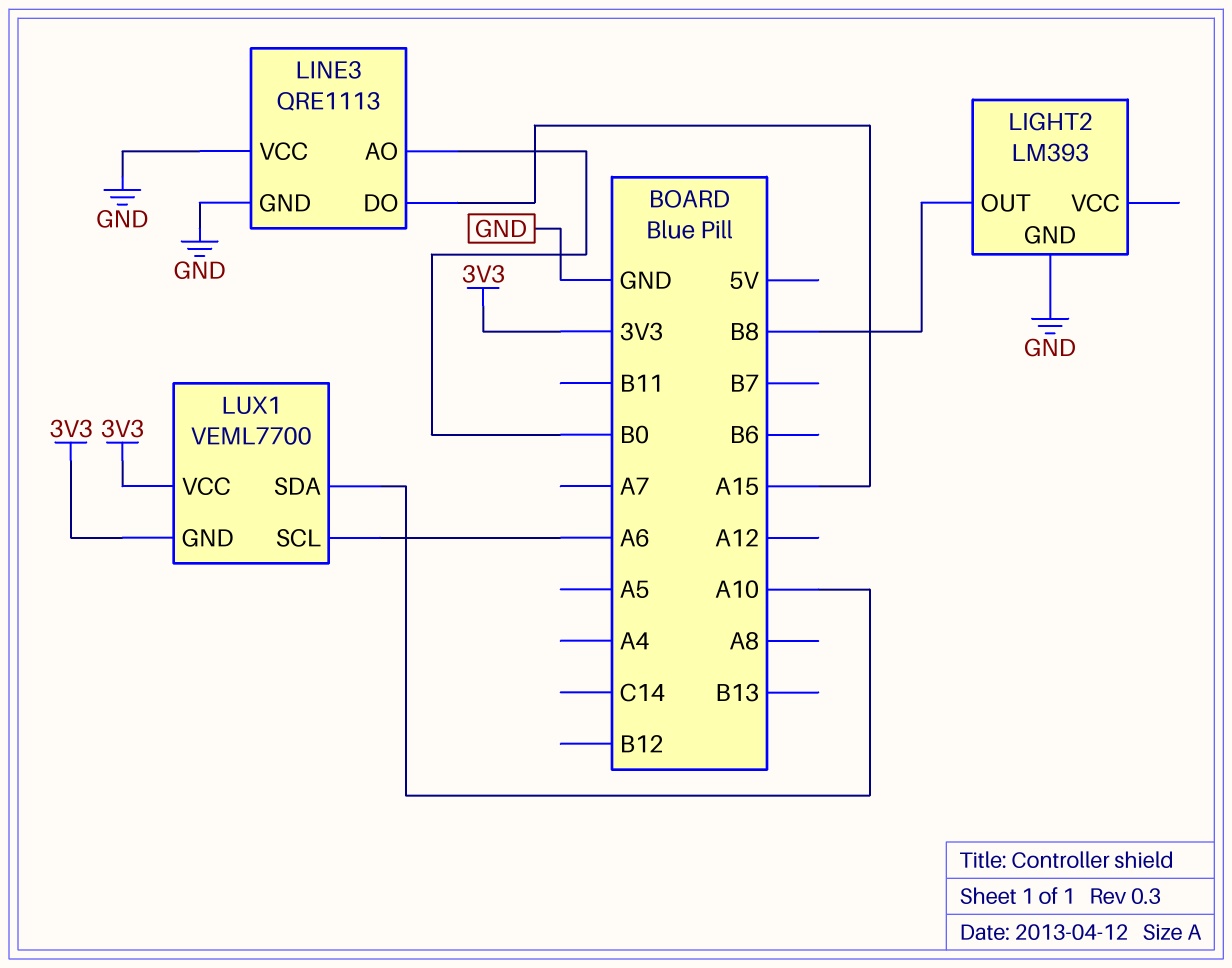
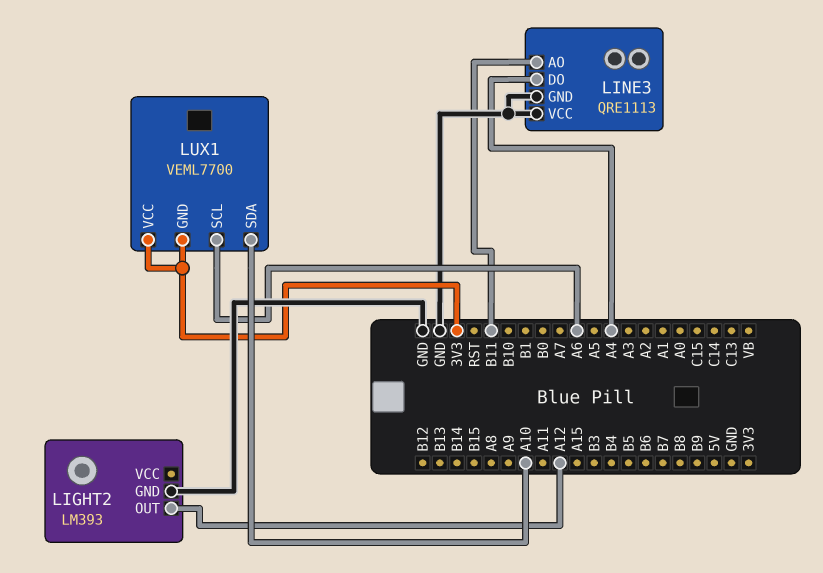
LIGHT2 pin OUT: B8 -> A12
LINE3 pin AO: B0 -> B11
LINE3 pin DO: A15 -> A4

